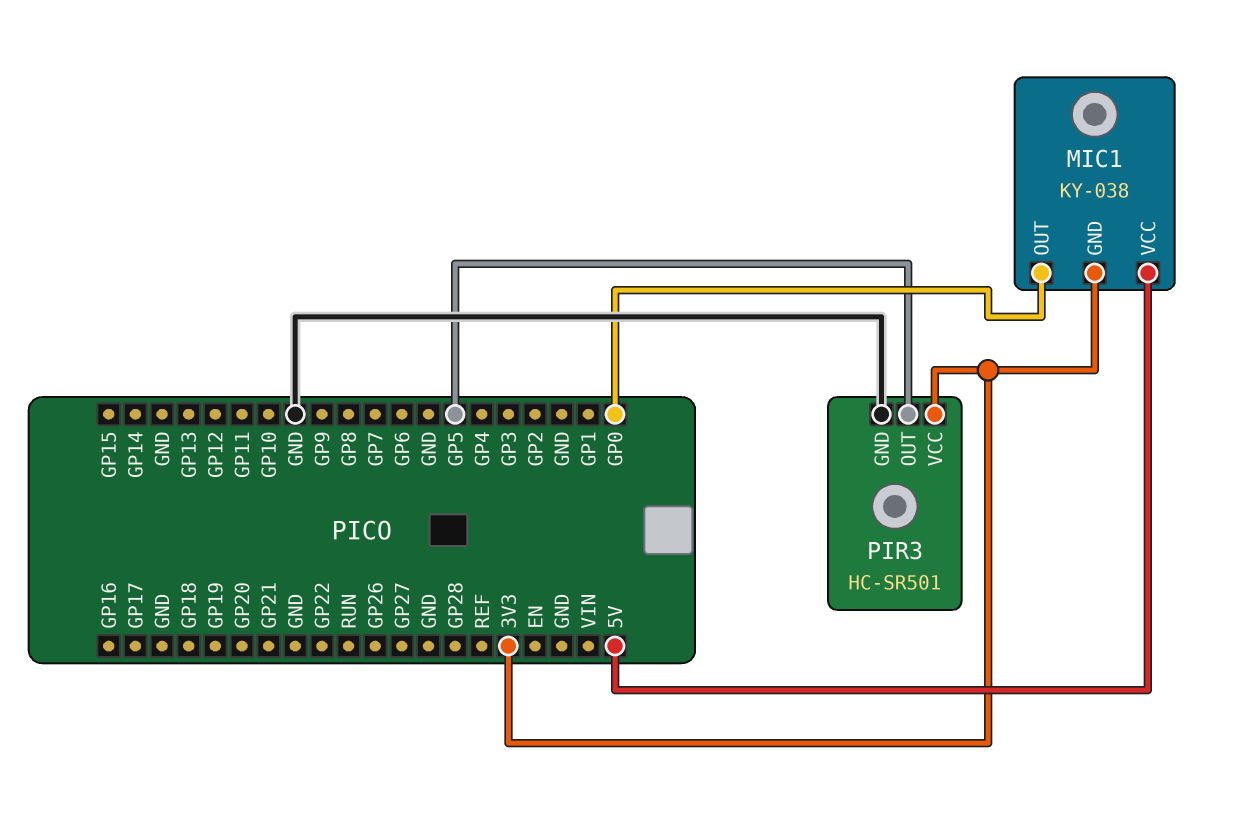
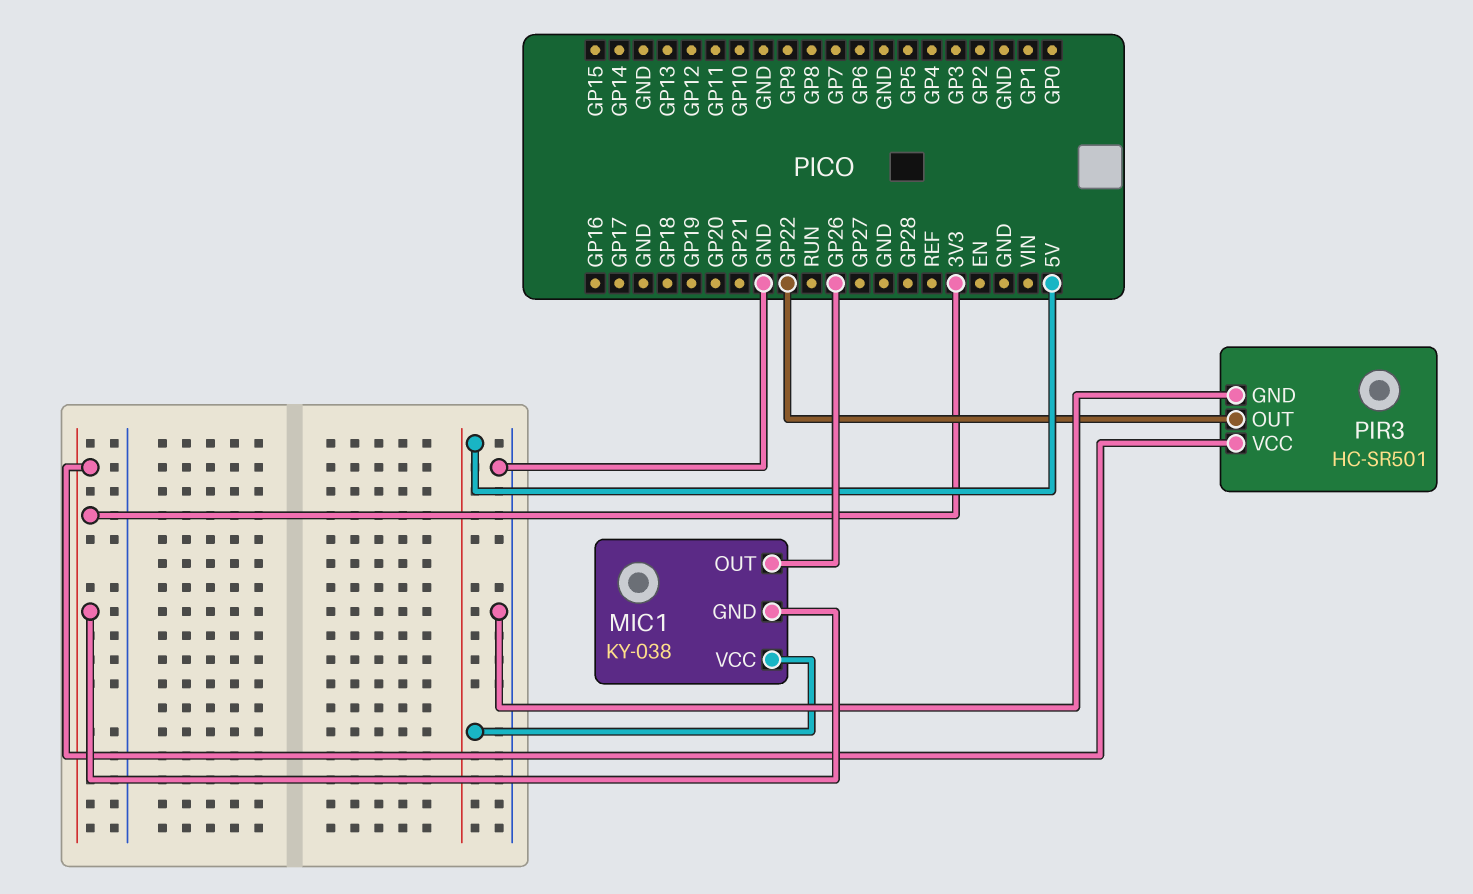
MIC1 pin OUT: GP0 -> GP26
PIR3 pin OUT: GP5 -> GP22

